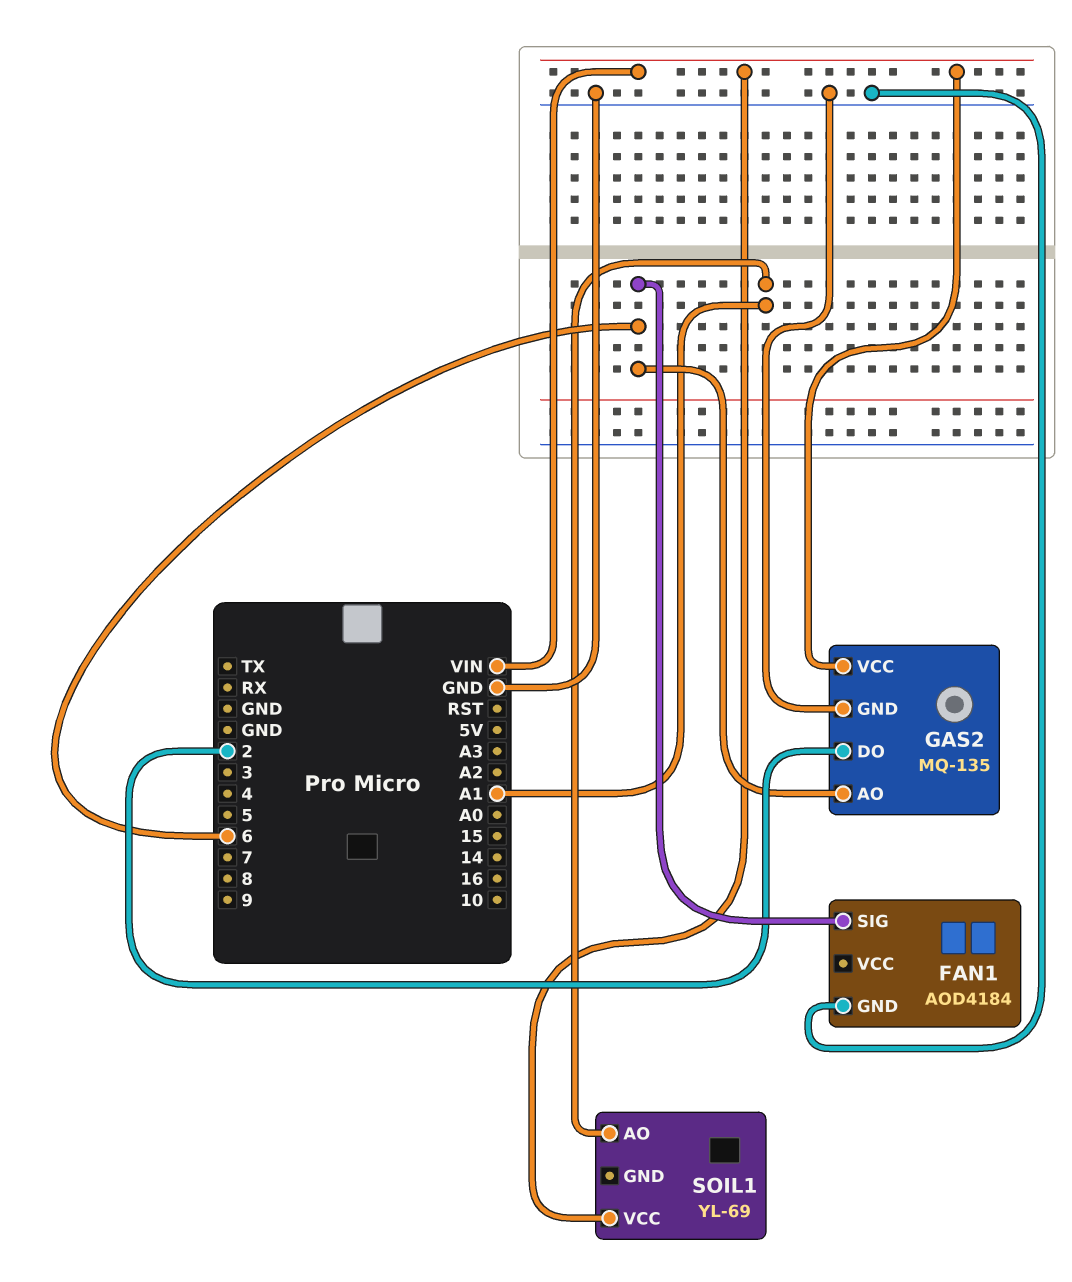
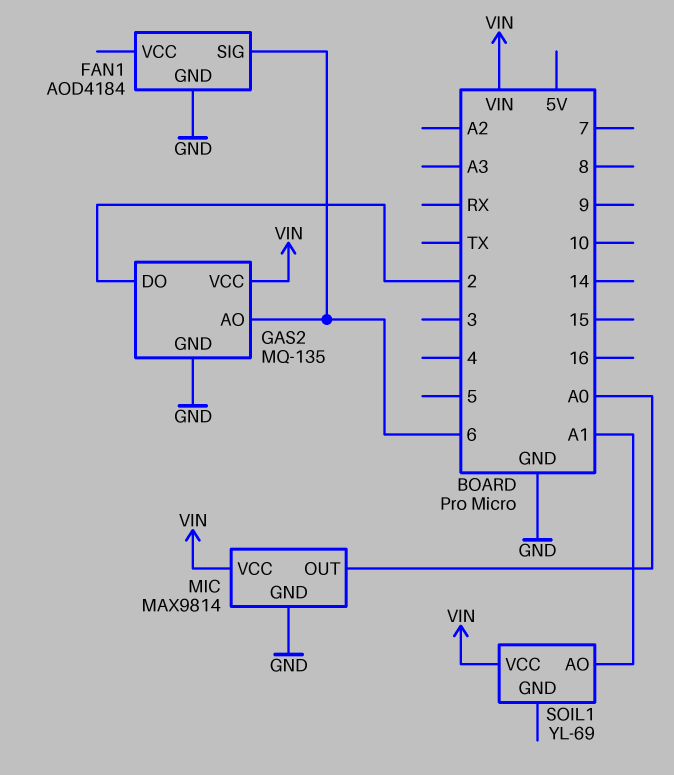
MIC: none -> MAX9814
MIC pin GND: none -> GND
MIC pin OUT: none -> A0
MIC pin VCC: none -> VIN

